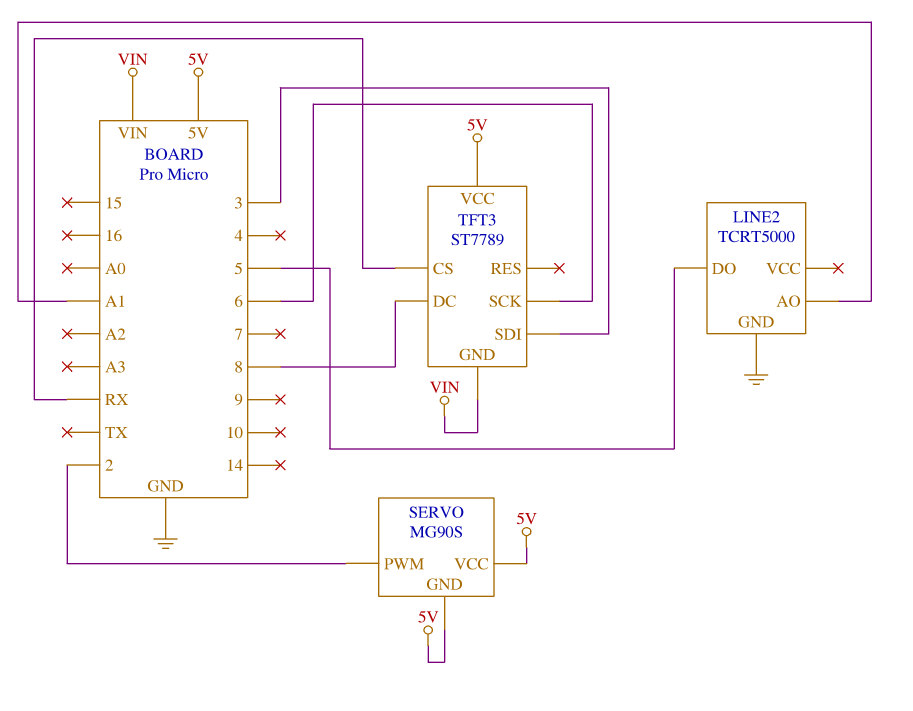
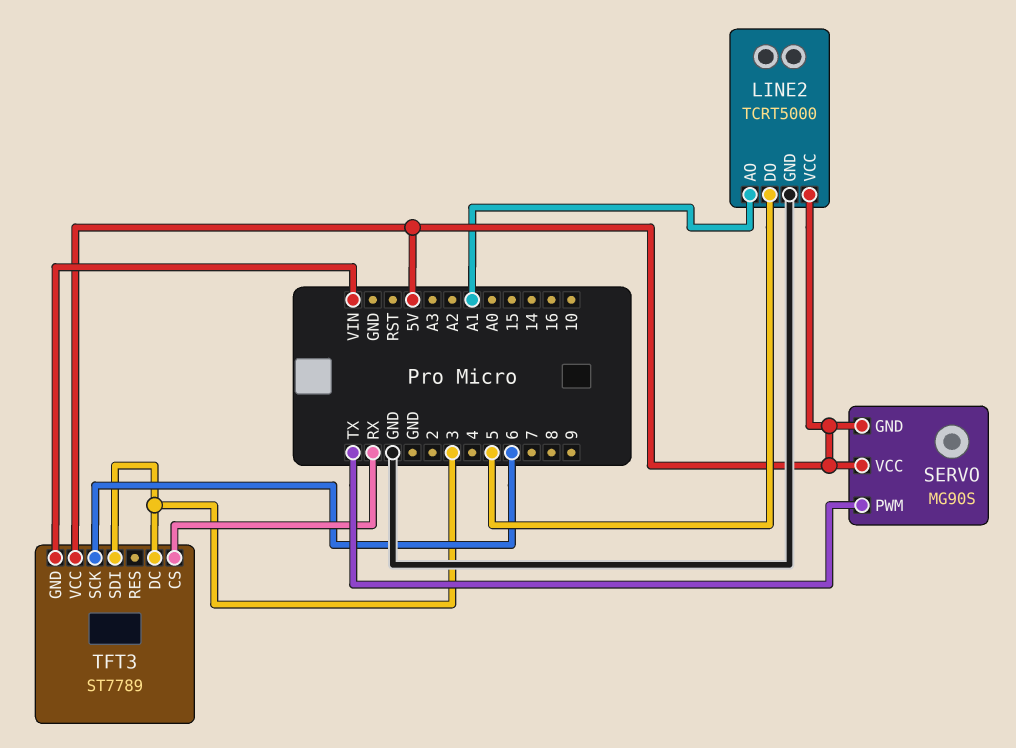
LINE2 pin VCC: none -> 5V
SERVO pin PWM: 2 -> TX
TFT3 pin DC: 8 -> 3

